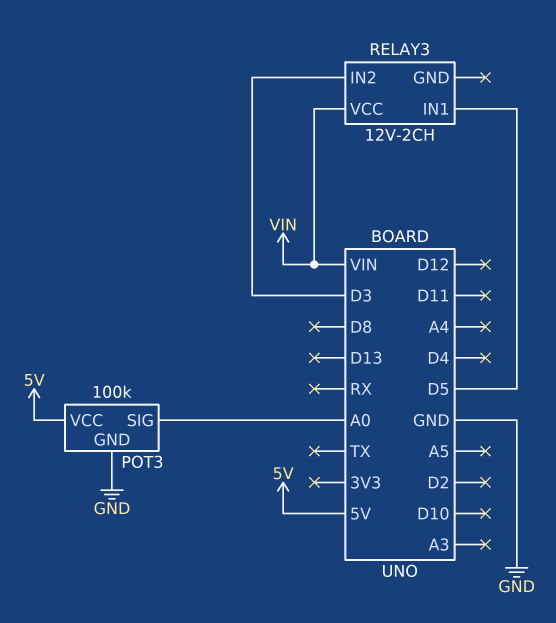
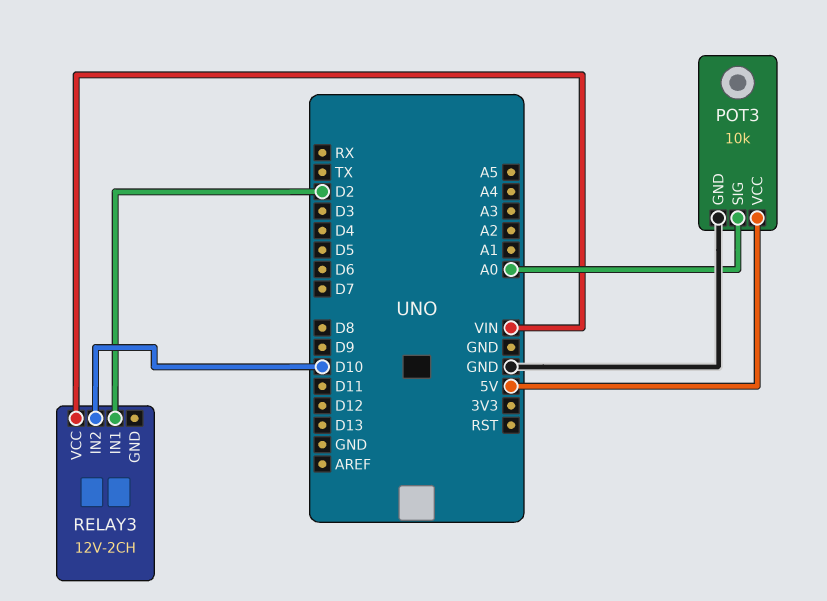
POT3: 100k -> 10k
RELAY3 pin IN1: D5 -> D2
RELAY3 pin IN2: D3 -> D10

